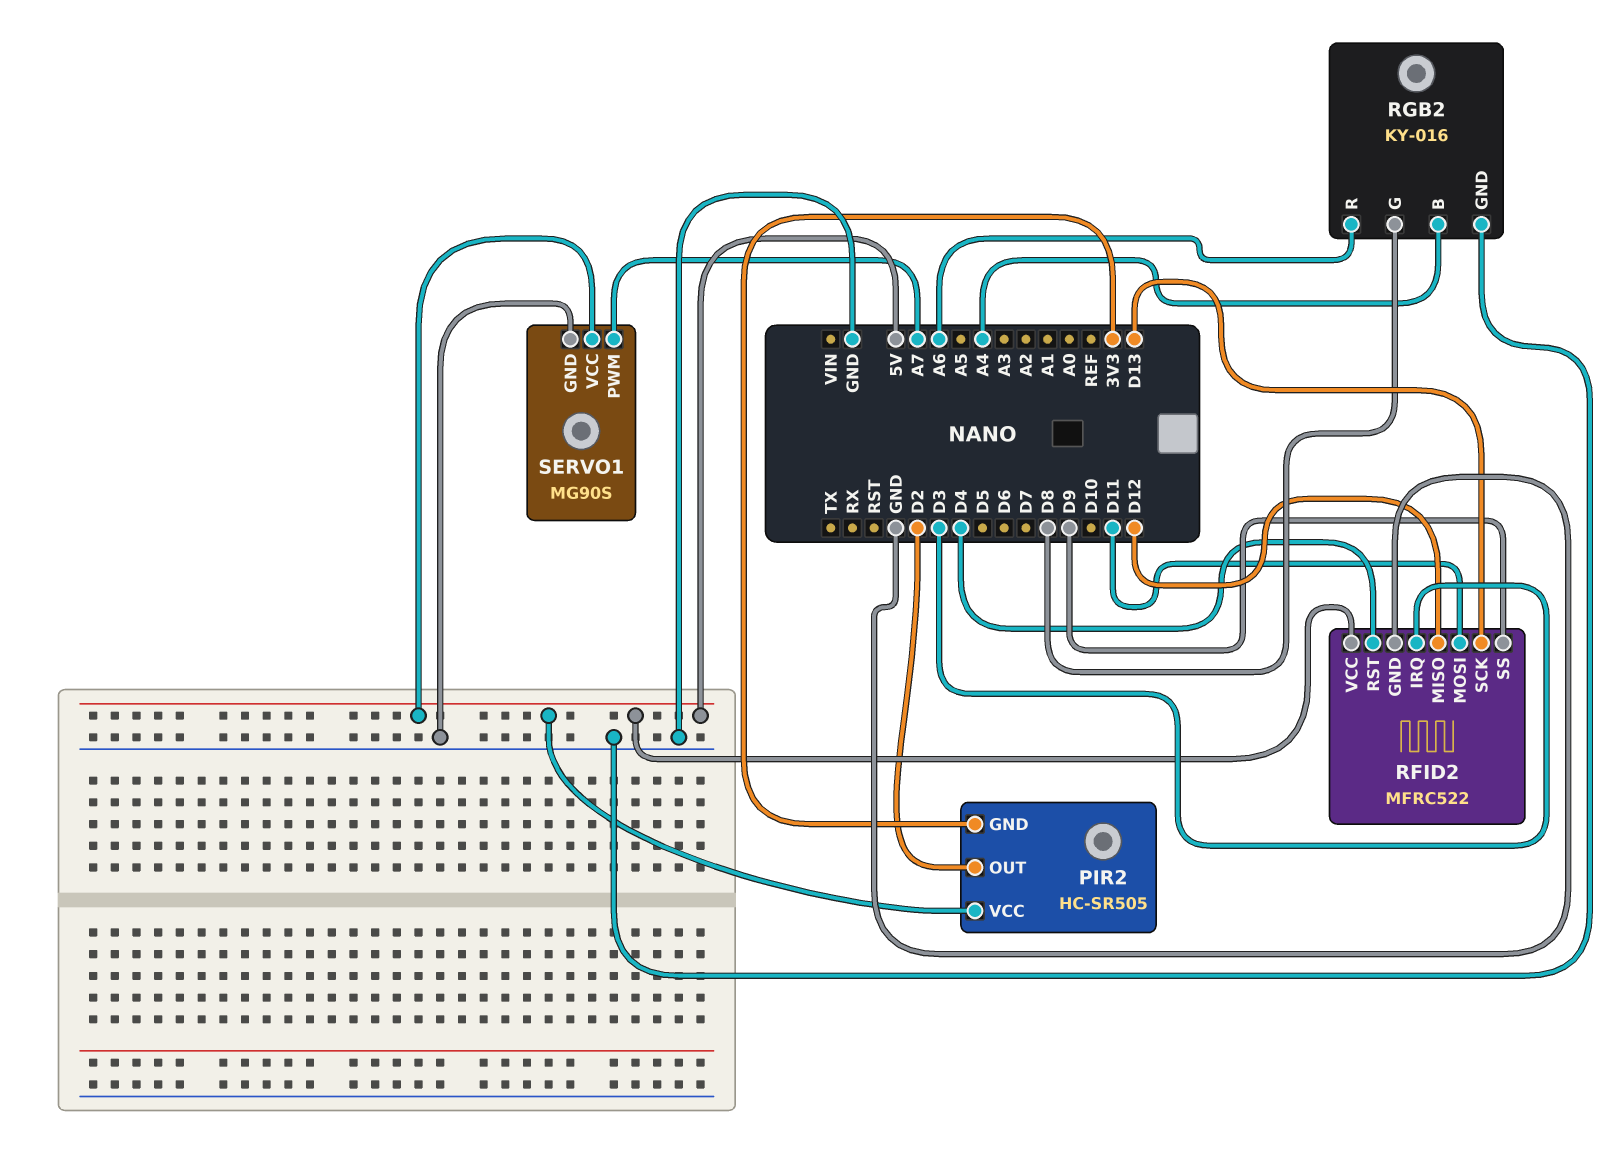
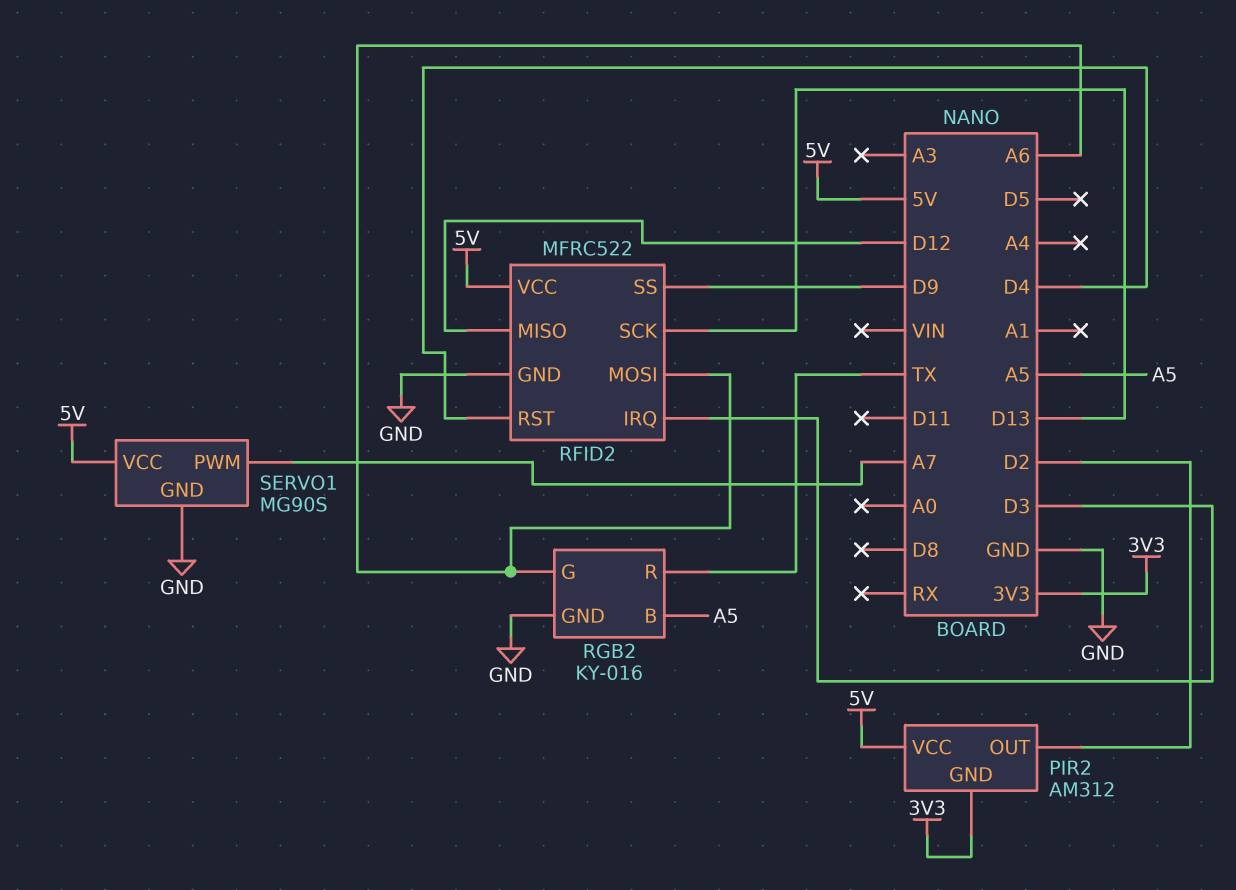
PIR2: HC-SR505 -> AM312
RFID2 pin MOSI: D11 -> A6
RGB2 pin B: A4 -> A5
RGB2 pin G: D8 -> A6
RGB2 pin R: A6 -> TX

